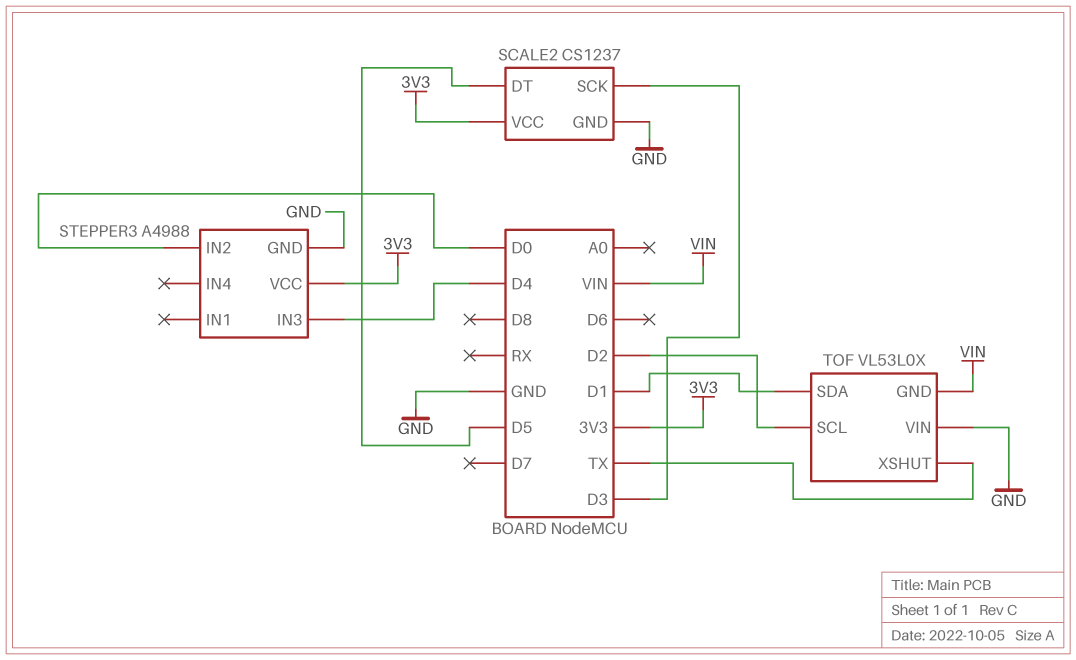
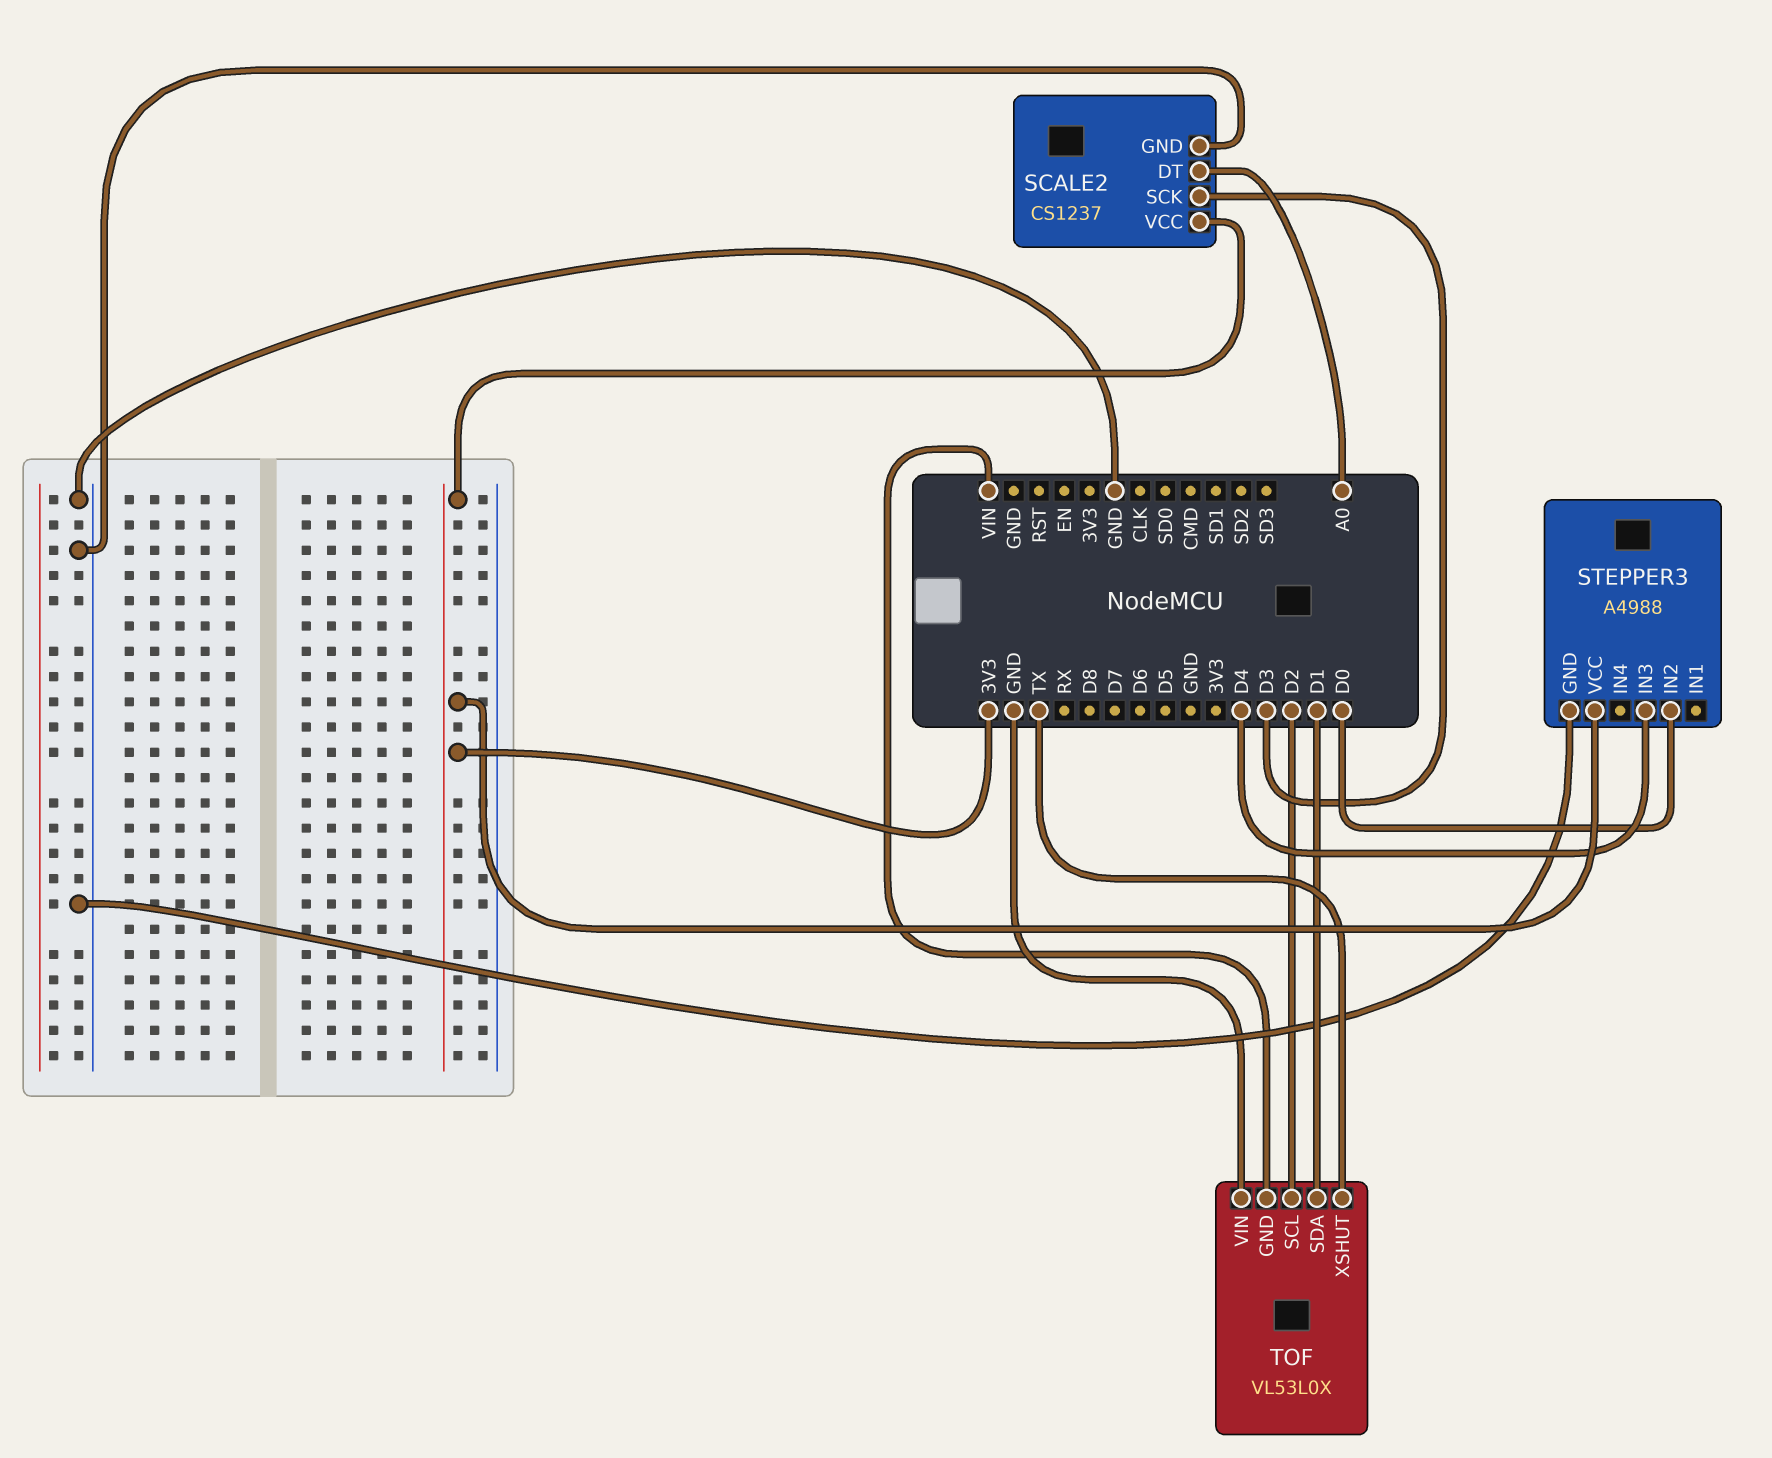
SCALE2 pin DT: D5 -> A0

